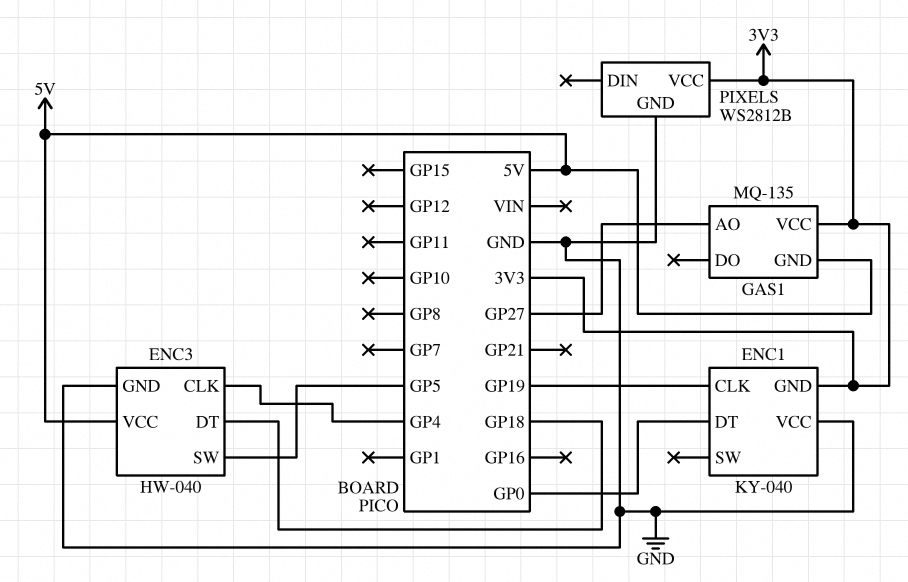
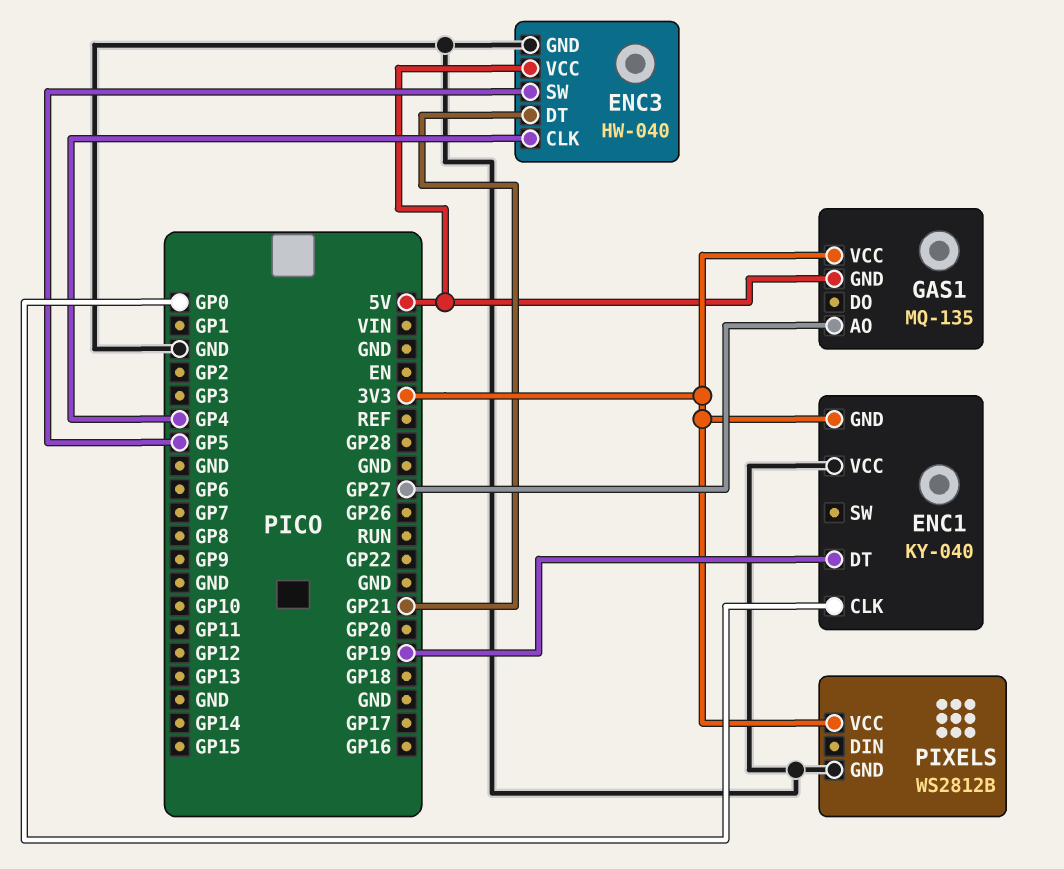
ENC1 pin CLK: GP19 -> GP0
ENC1 pin DT: GP0 -> GP19
ENC3 pin DT: GP18 -> GP21

